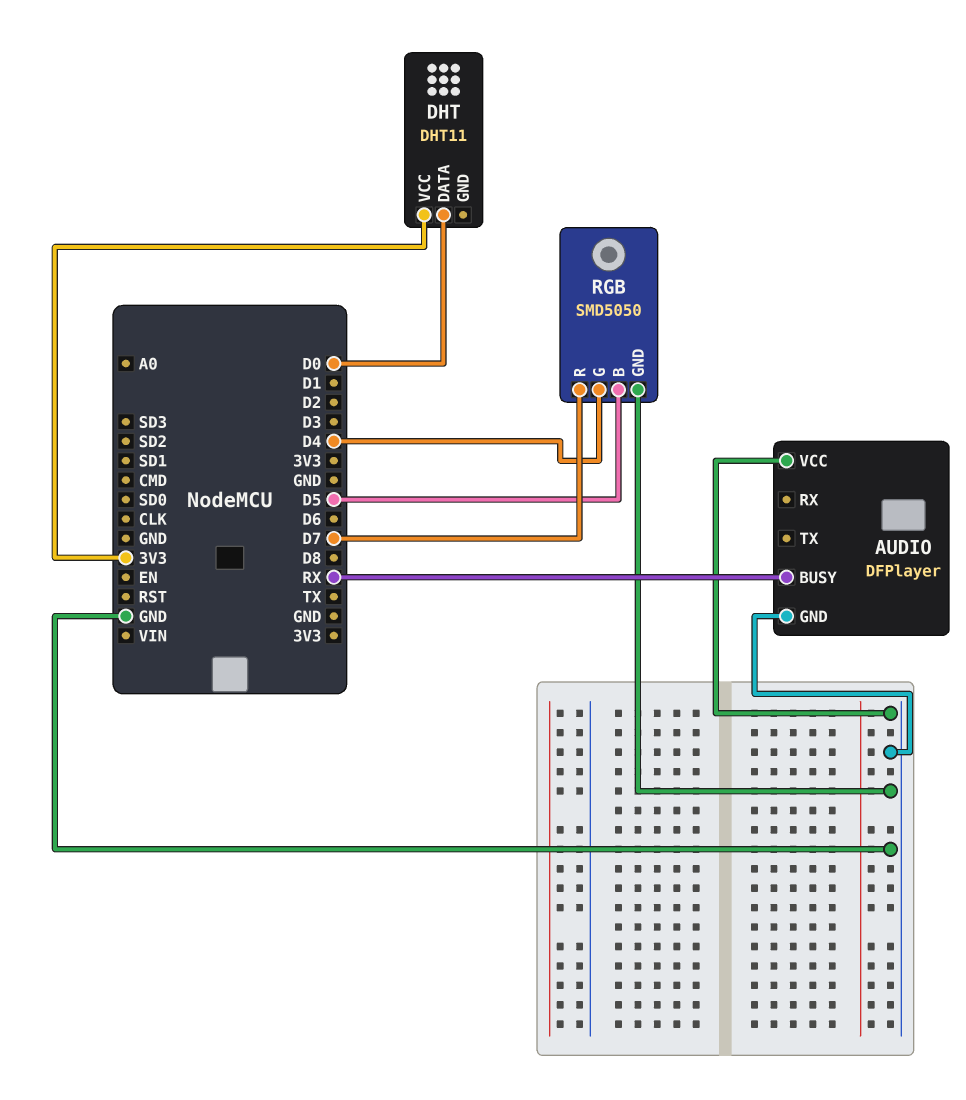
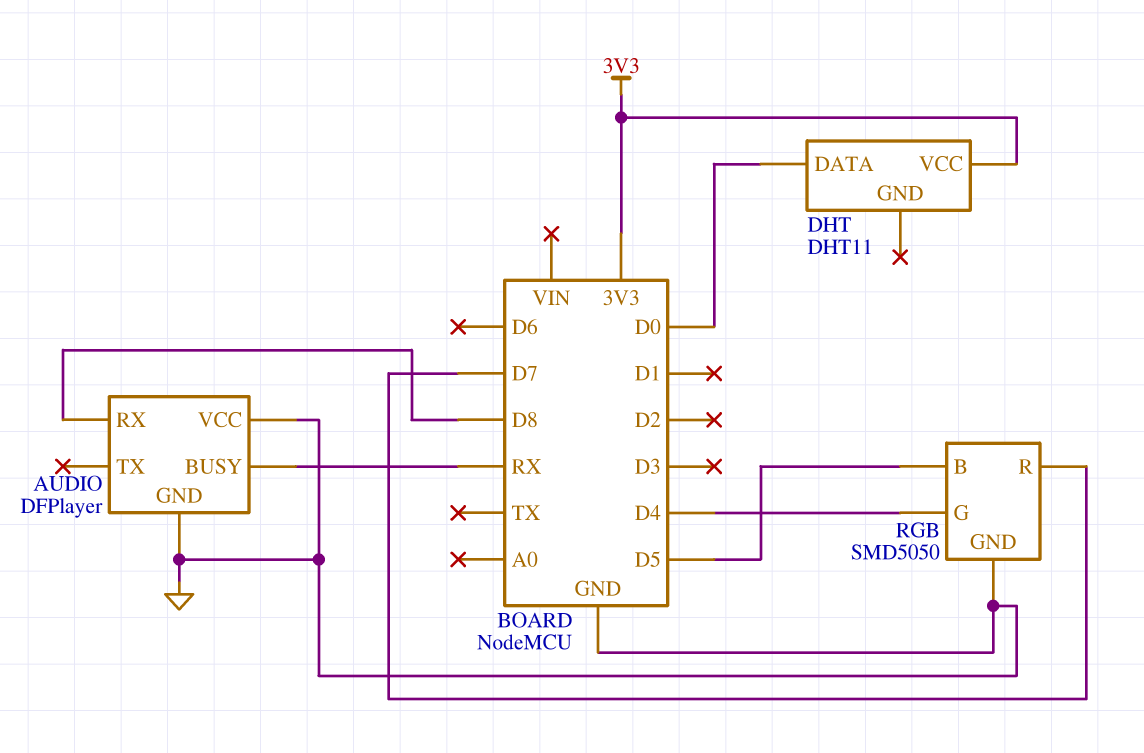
AUDIO pin RX: none -> D8

